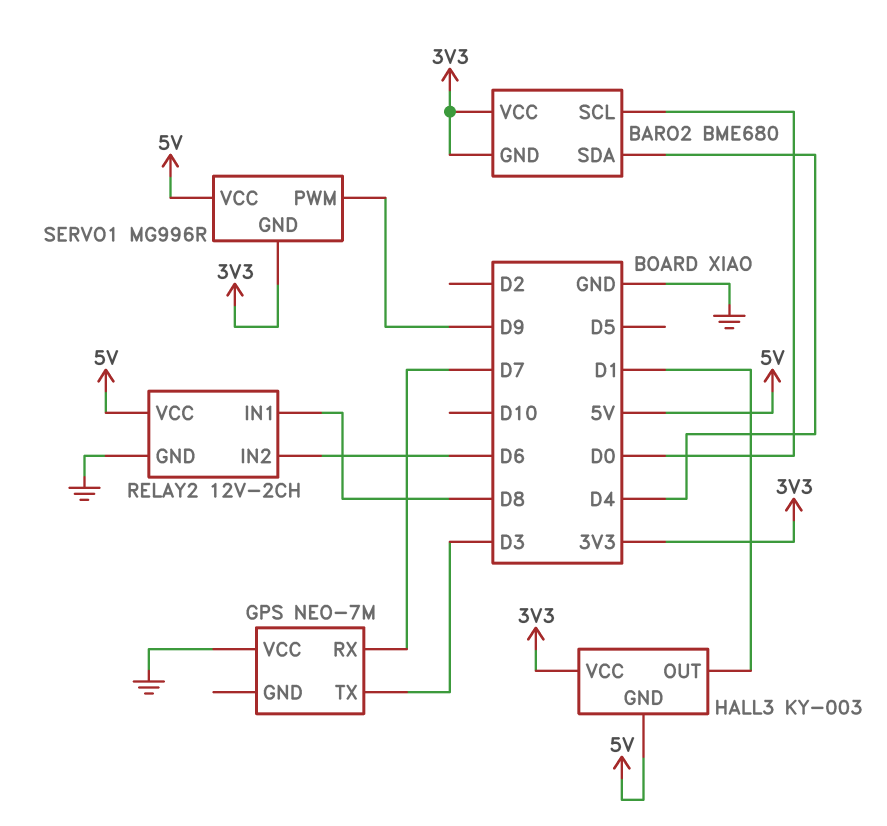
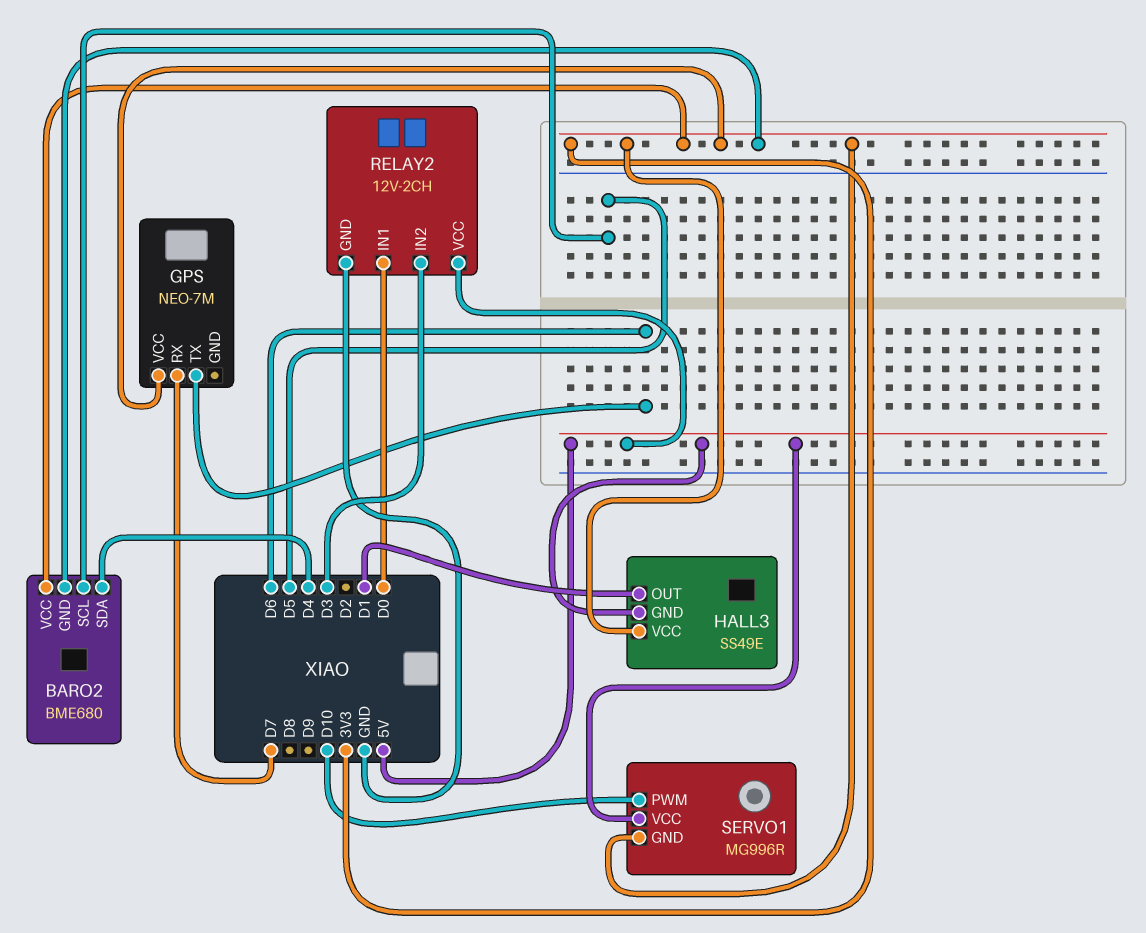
BARO2 pin SCL: D0 -> D5
GPS pin TX: D3 -> D6
GPS pin VCC: GND -> 3V3
HALL3: KY-003 -> SS49E
RELAY2 pin IN1: D8 -> D0
RELAY2 pin IN2: D6 -> D3
SERVO1 pin PWM: D9 -> D10

